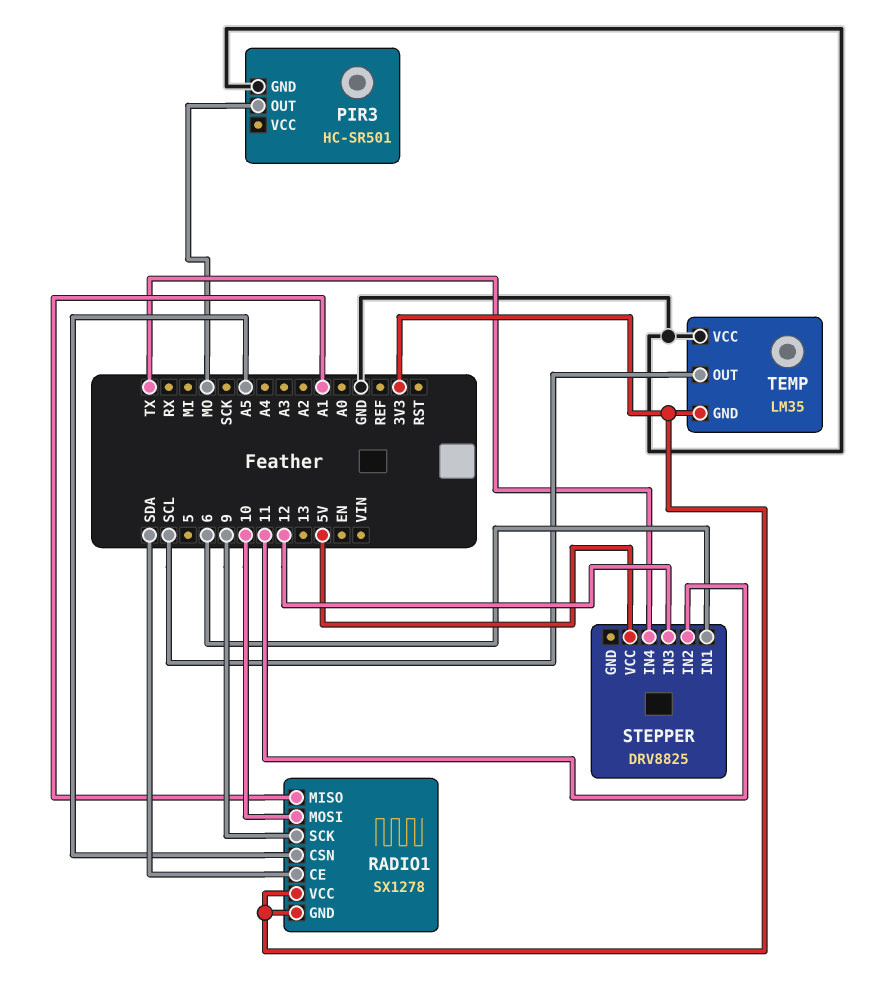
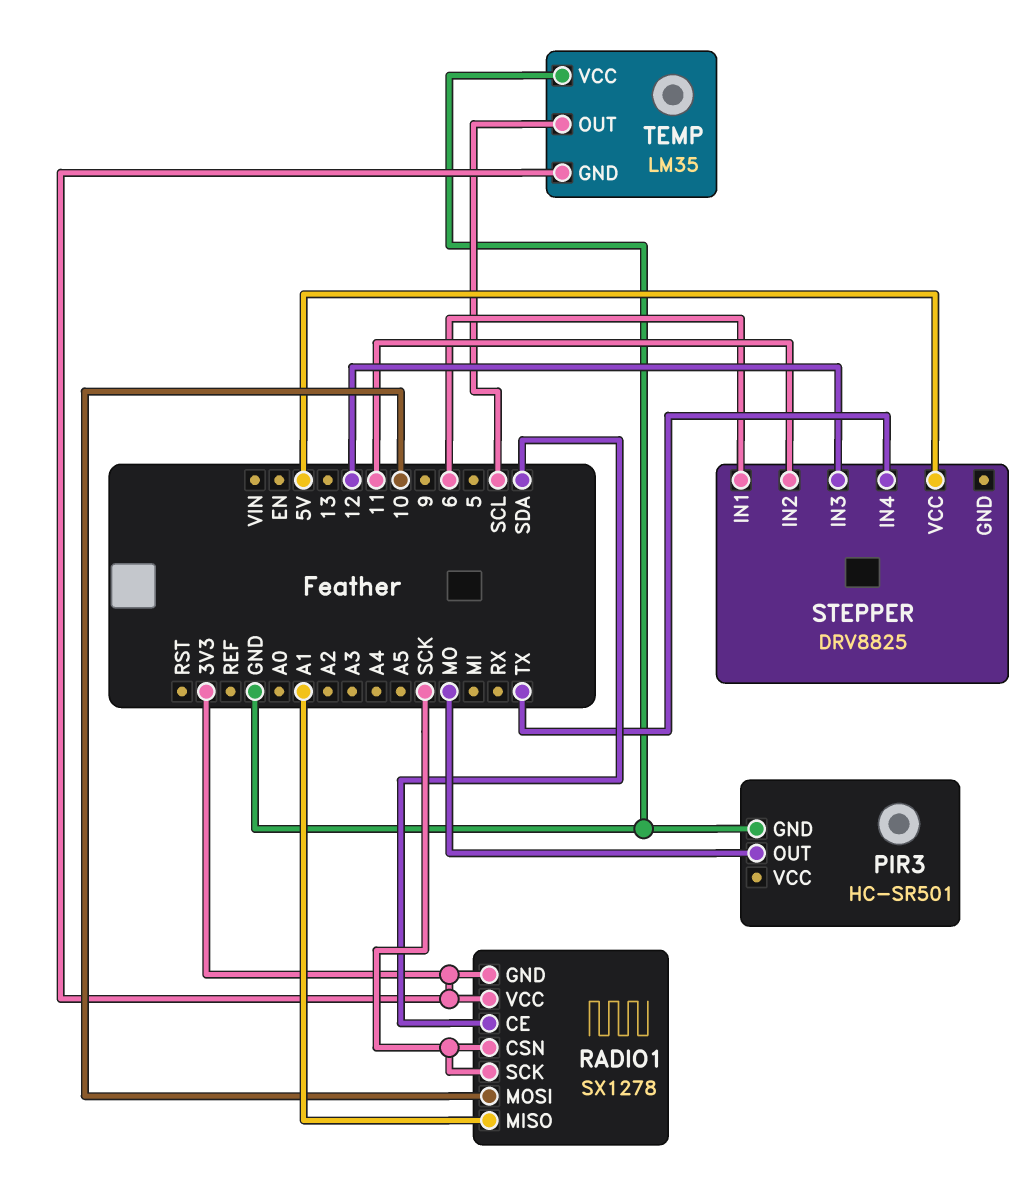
RADIO1 pin CSN: A5 -> SCK
RADIO1 pin SCK: 9 -> SCK

